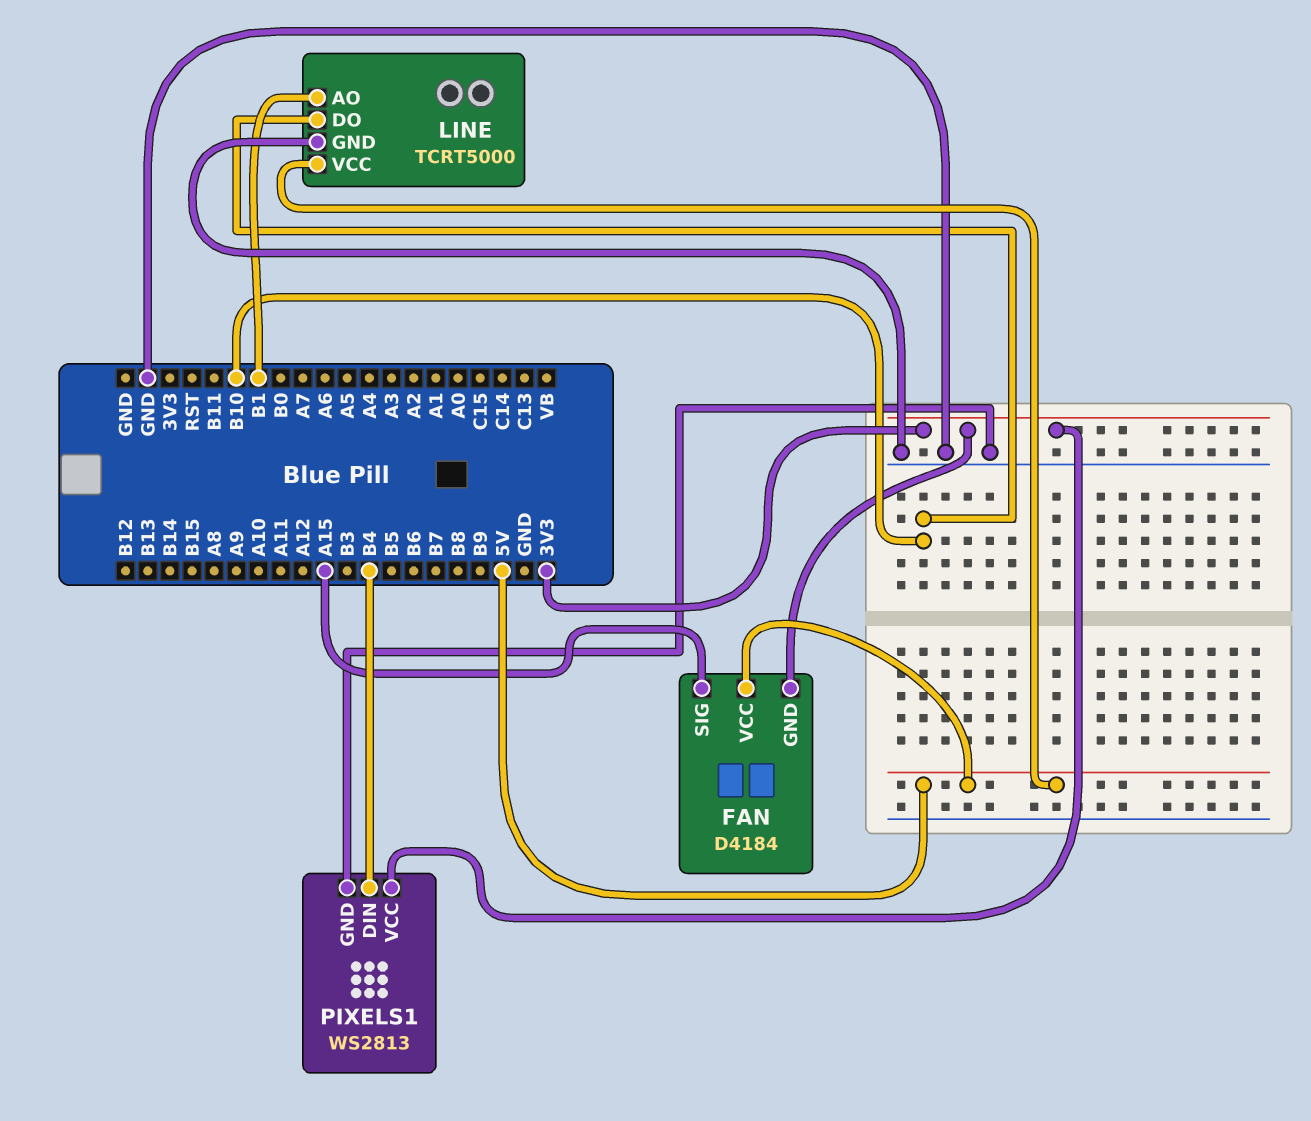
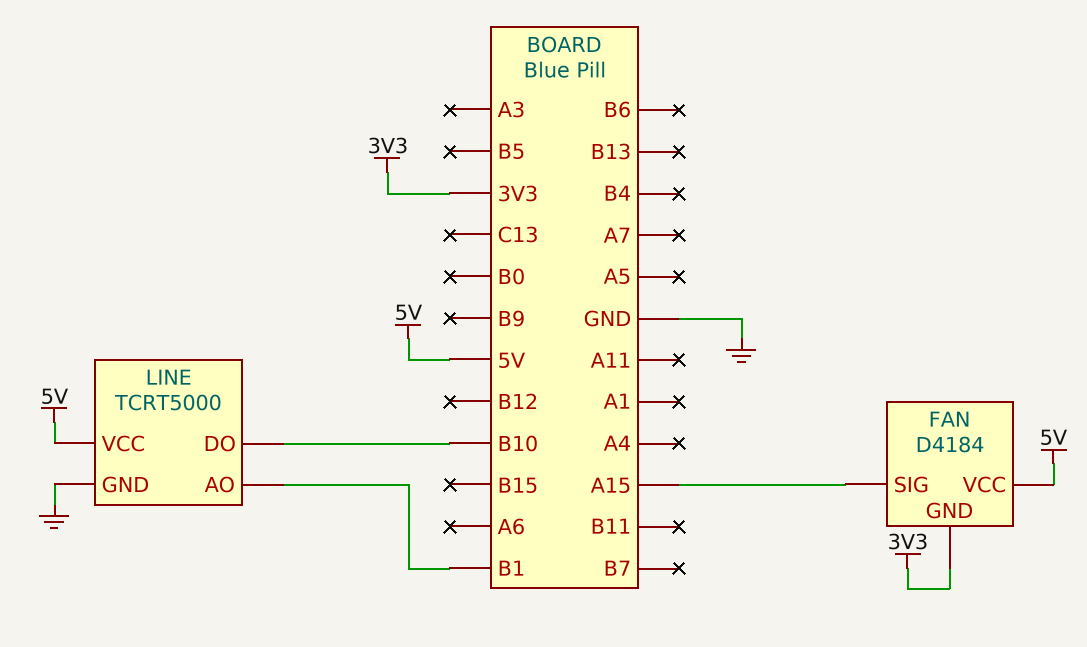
PIXELS1: WS2813 -> none
PIXELS1 pin DIN: B4 -> none
PIXELS1 pin GND: GND -> none
PIXELS1 pin VCC: 3V3 -> none

